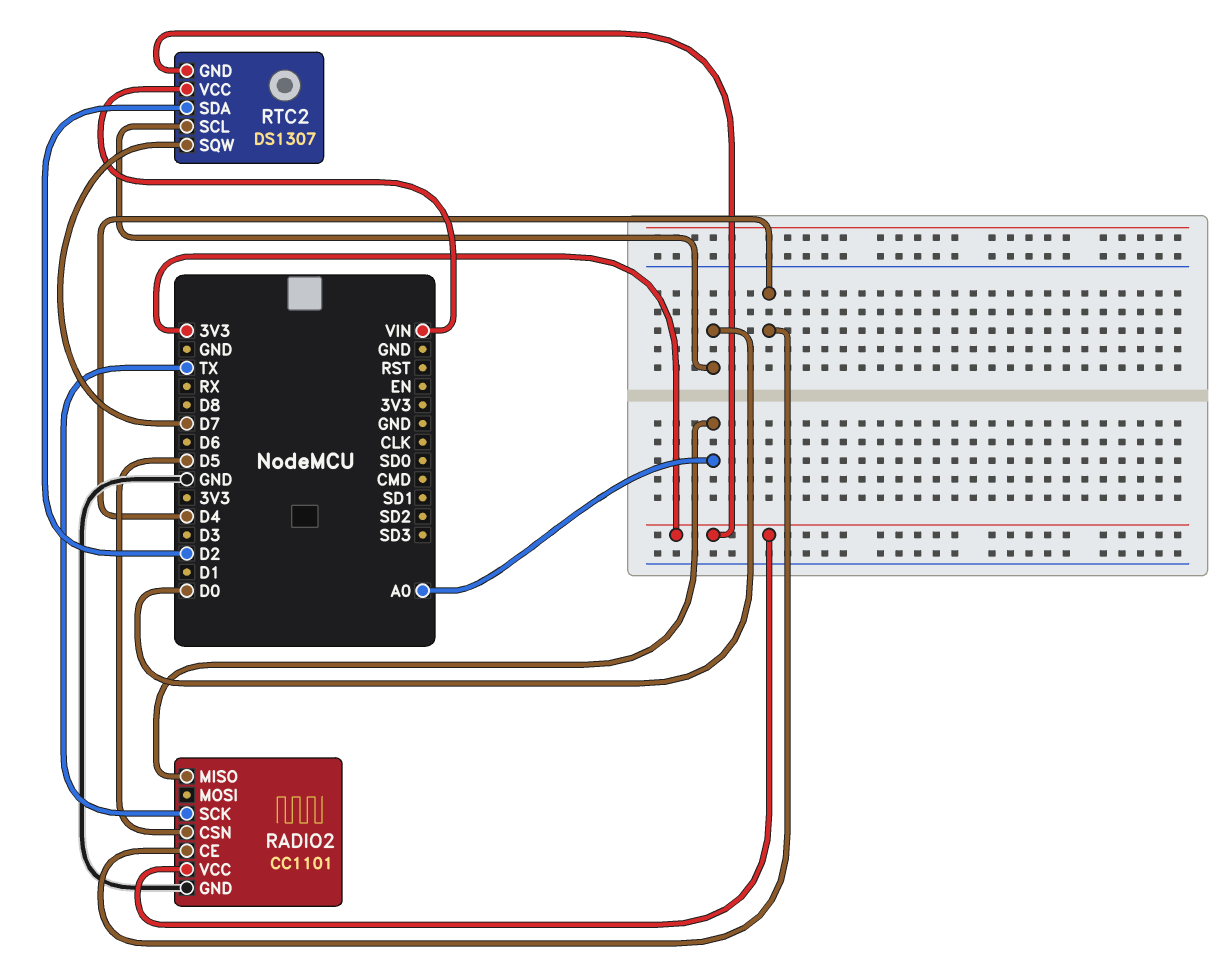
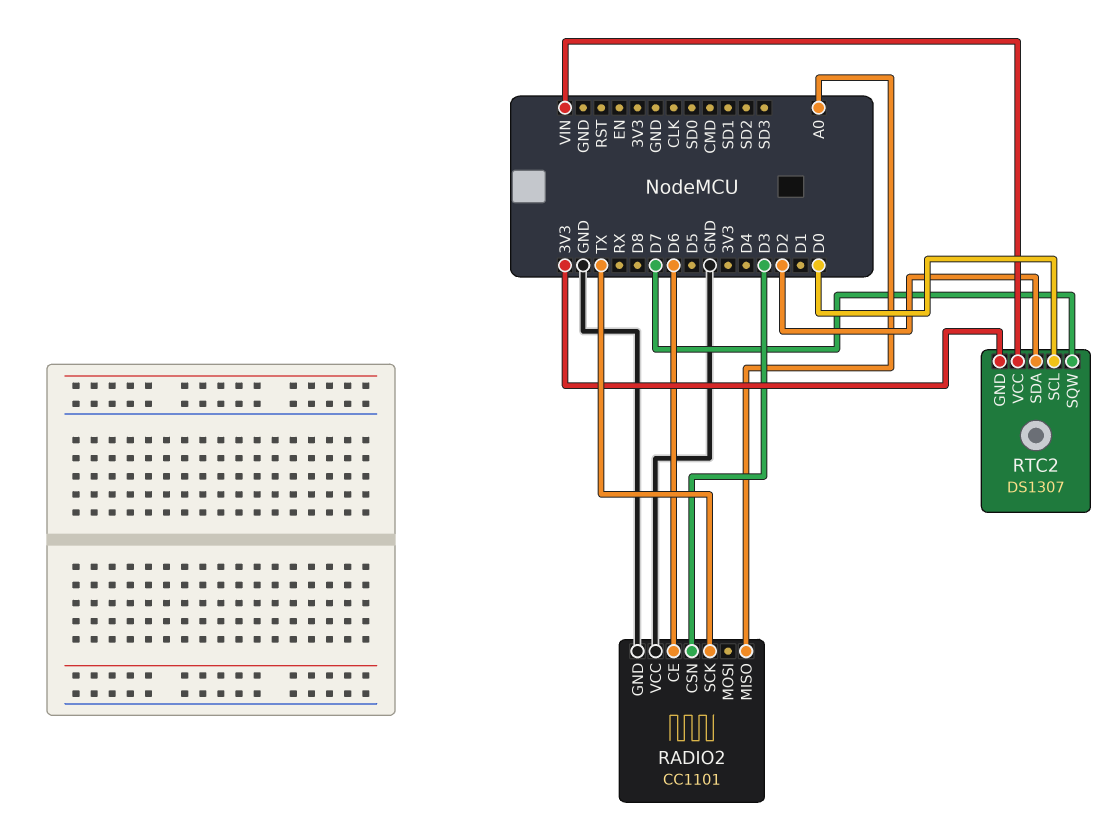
RADIO2 pin CE: D4 -> D6
RADIO2 pin CSN: D5 -> D3
RADIO2 pin VCC: 3V3 -> GND

